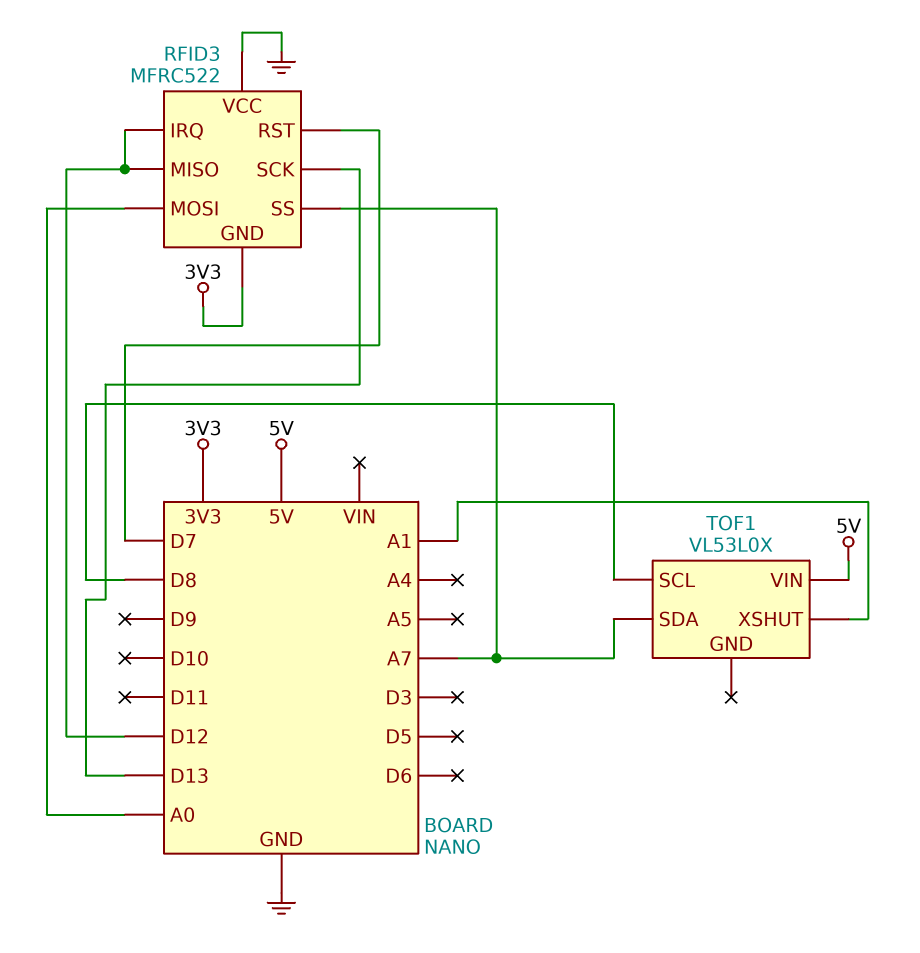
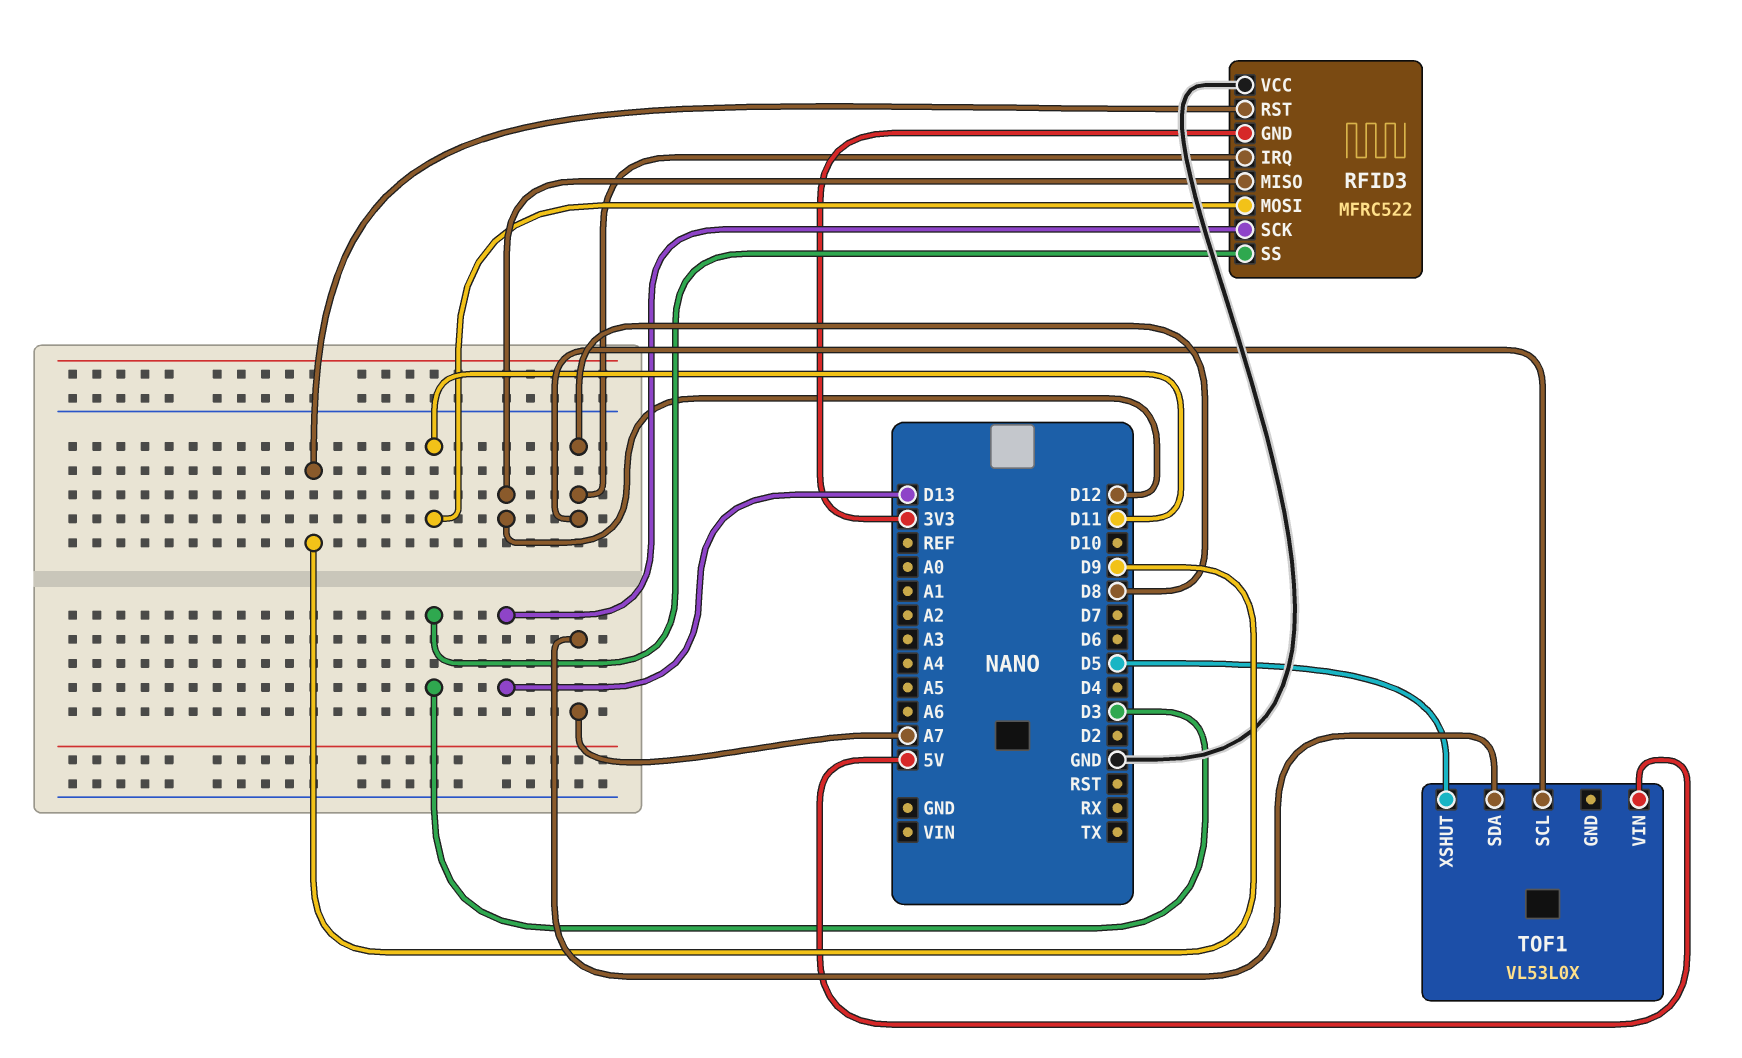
RFID3 pin IRQ: D12 -> D8
RFID3 pin MOSI: A0 -> D11
RFID3 pin RST: D7 -> D9
RFID3 pin SS: A7 -> D3
TOF1 pin XSHUT: A1 -> D5

